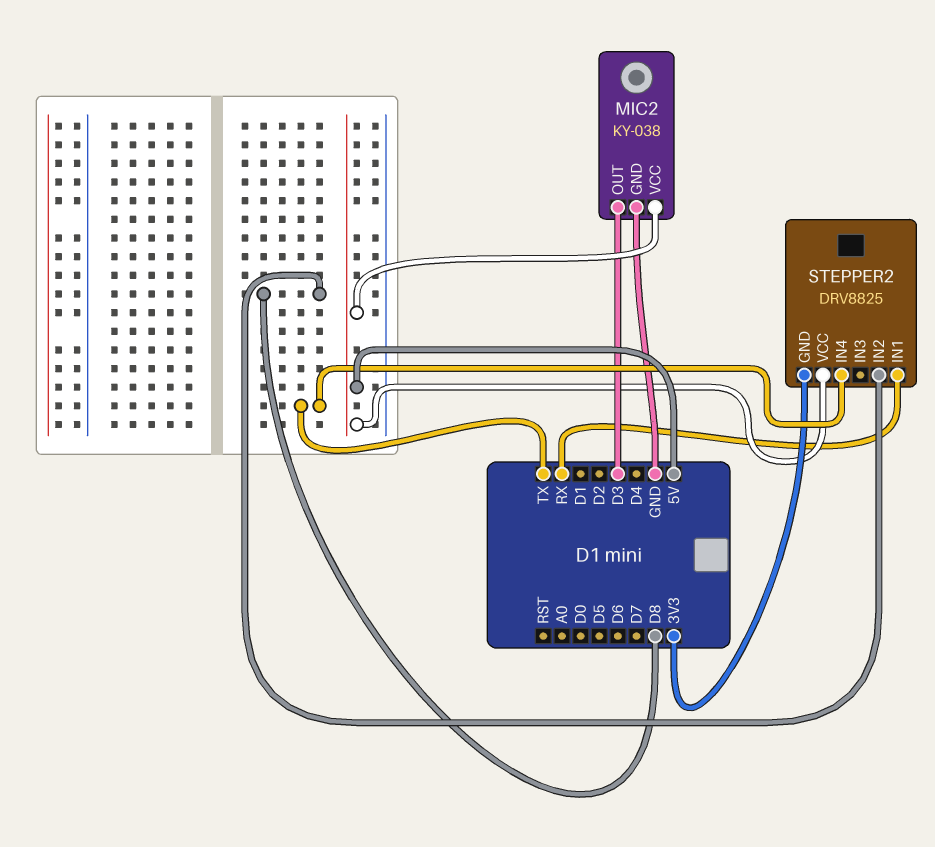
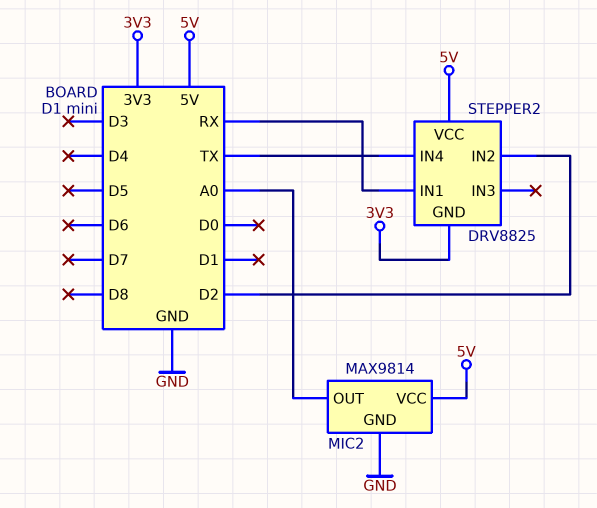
MIC2: KY-038 -> MAX9814
MIC2 pin OUT: D3 -> A0
STEPPER2 pin IN2: D8 -> D2

